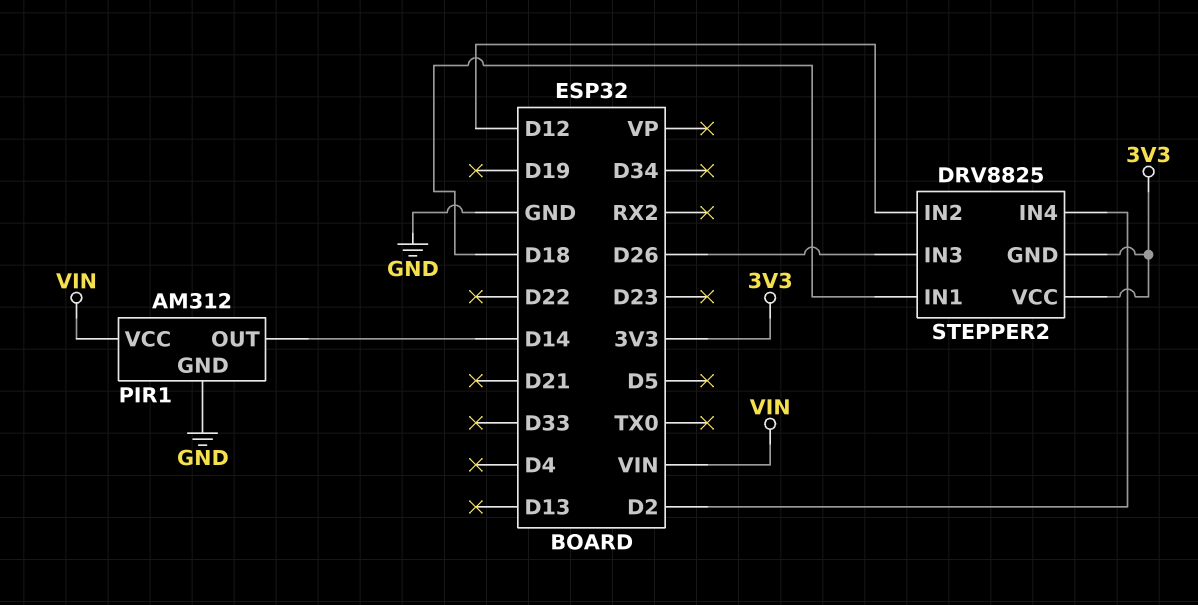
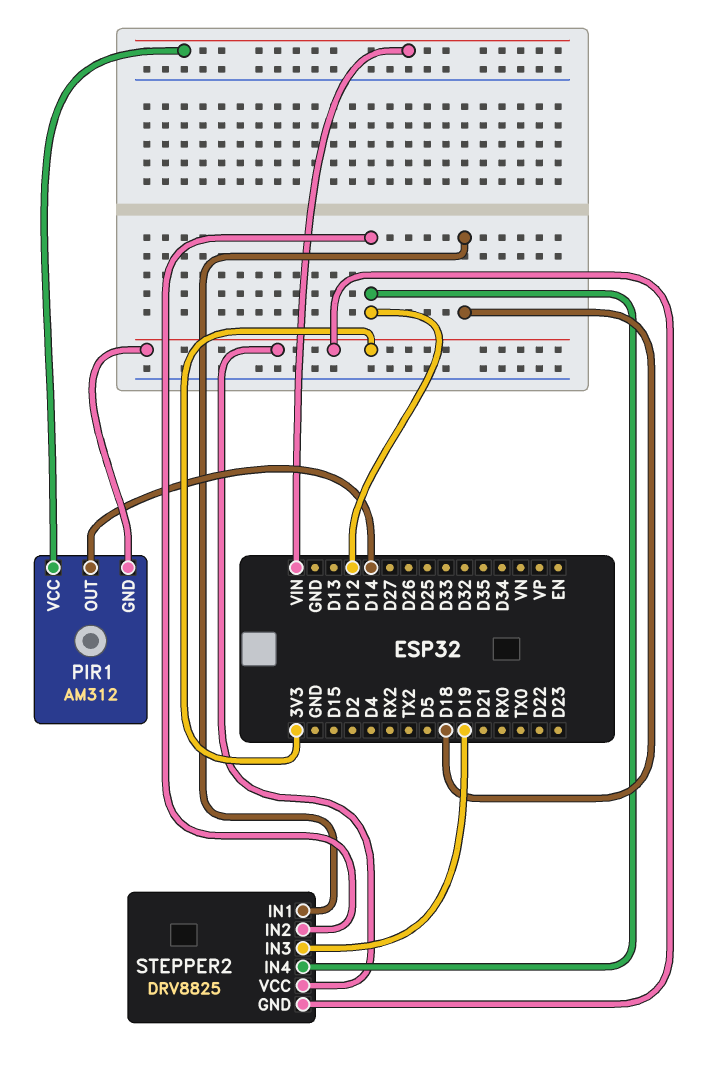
PIR1 pin GND: GND -> 3V3
STEPPER2 pin IN3: D26 -> D19
STEPPER2 pin IN4: D2 -> D12

